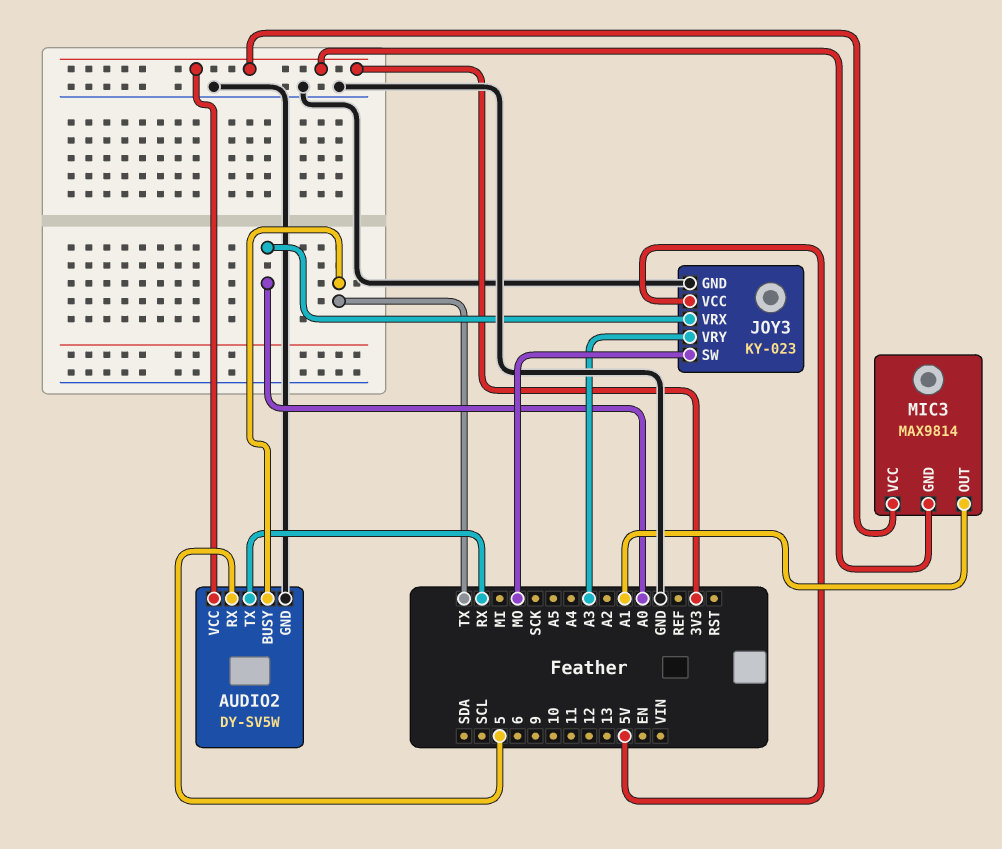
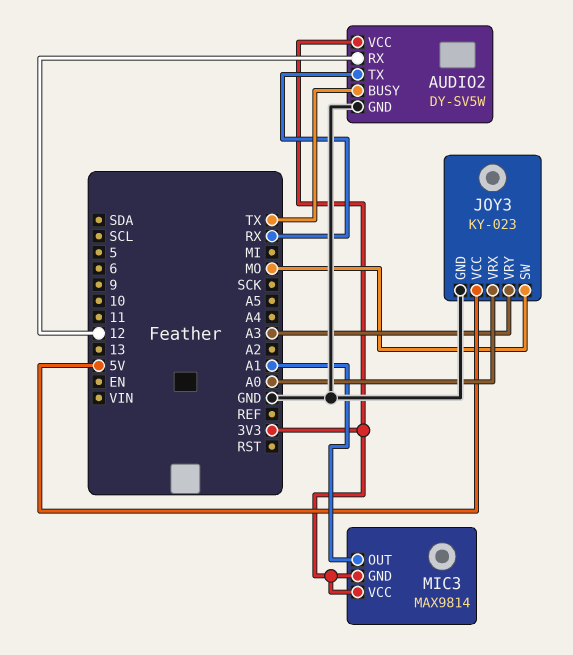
AUDIO2 pin RX: 5 -> 12

